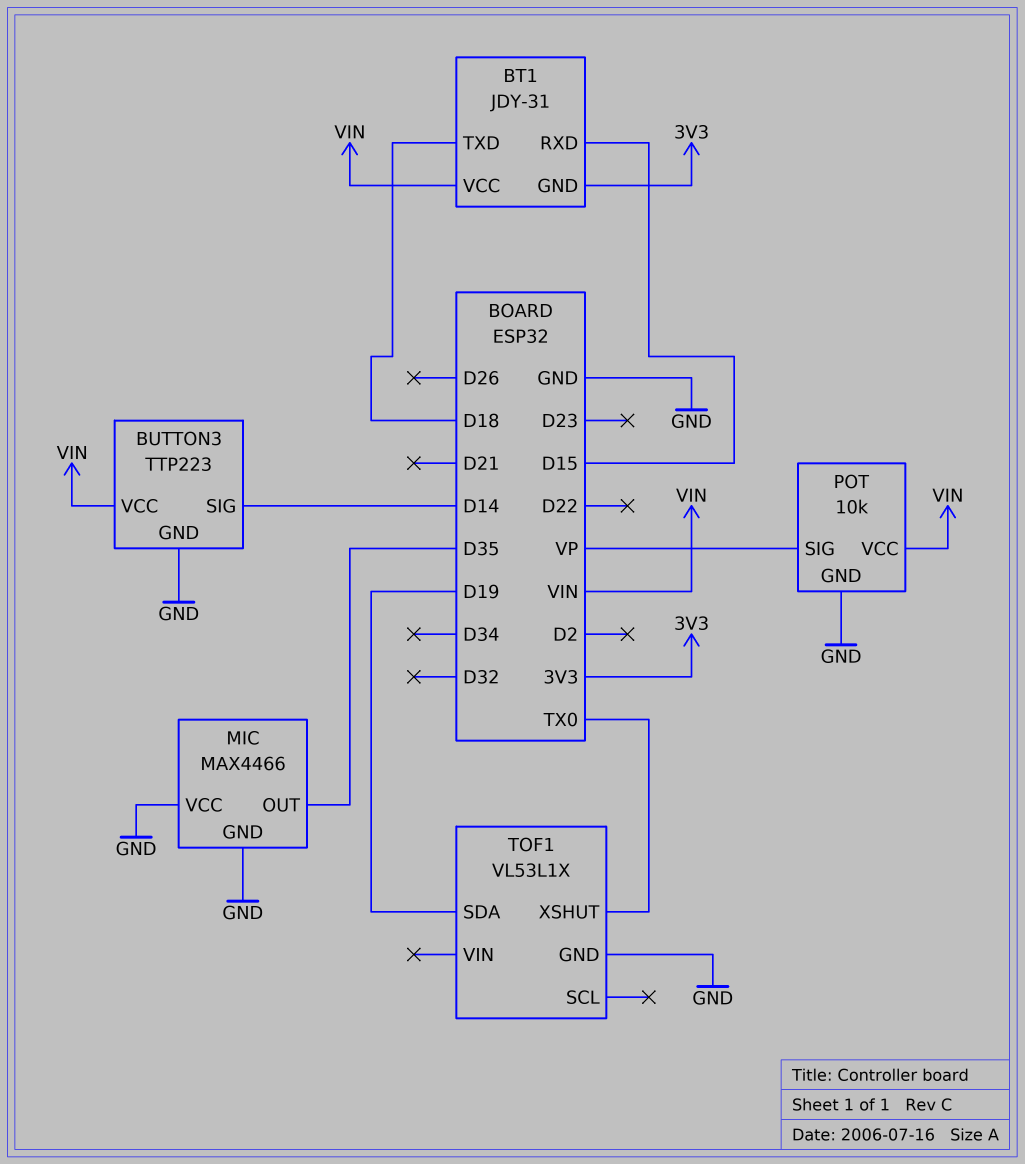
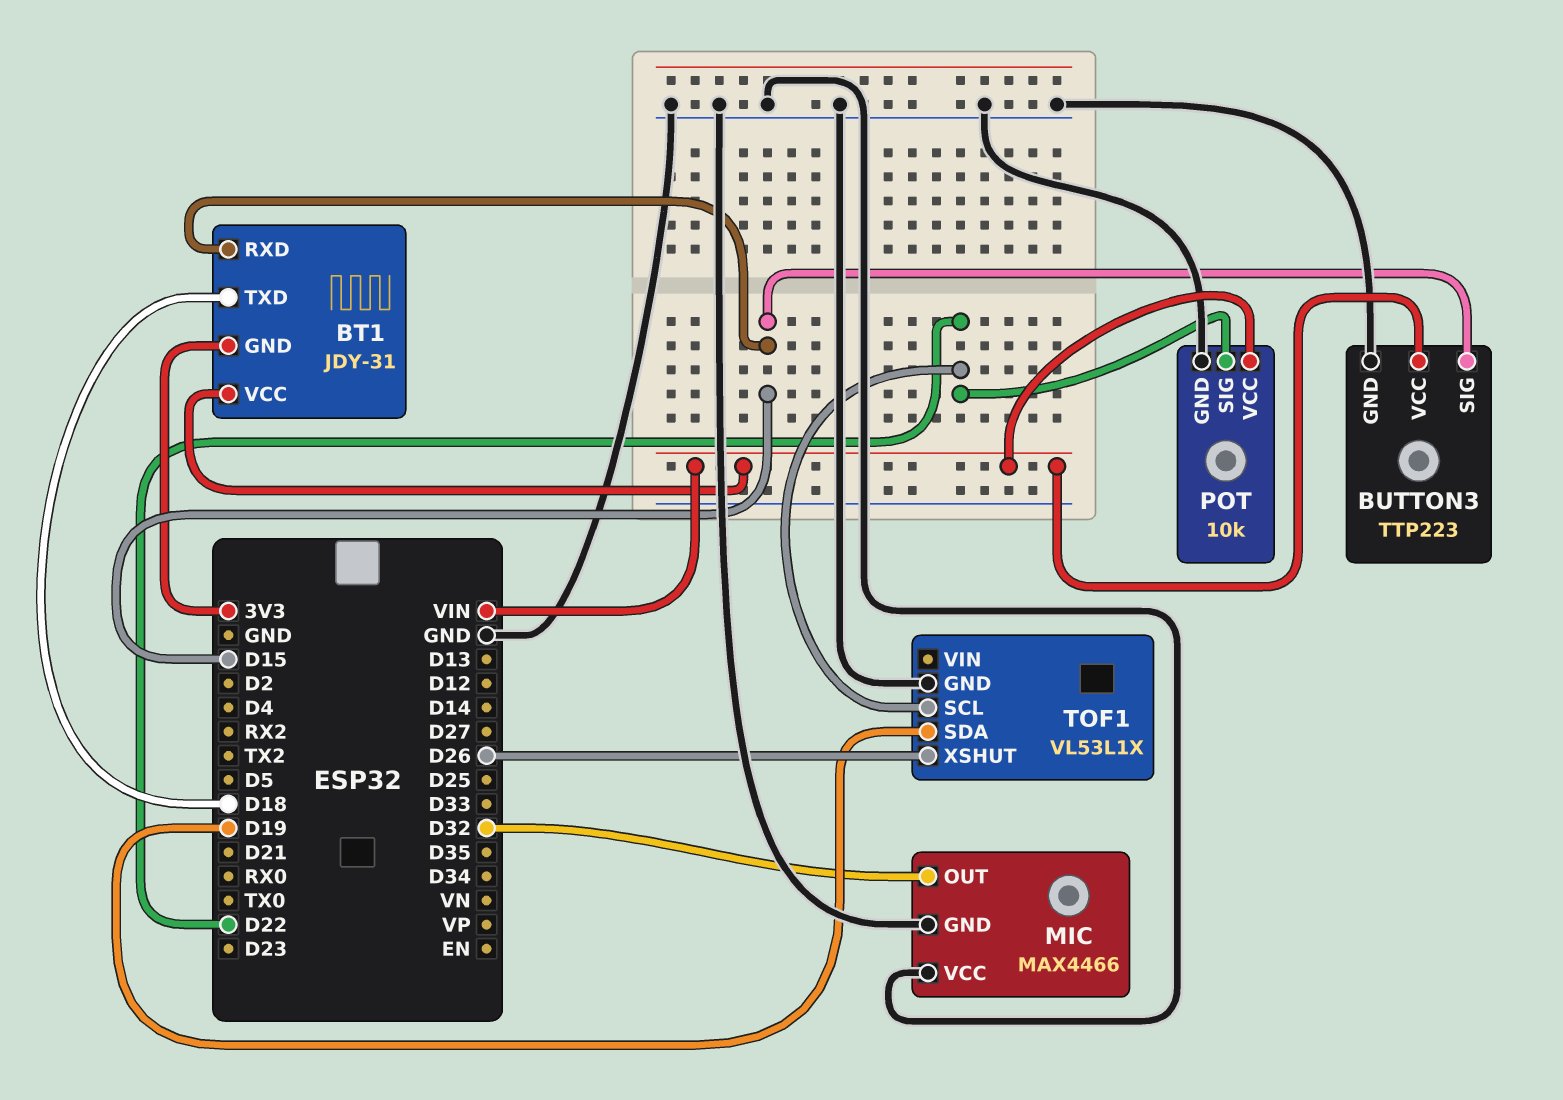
BUTTON3 pin SIG: D14 -> D15
MIC pin OUT: D35 -> D32
POT pin SIG: VP -> D22
TOF1 pin SCL: none -> D22
TOF1 pin XSHUT: TX0 -> D26

